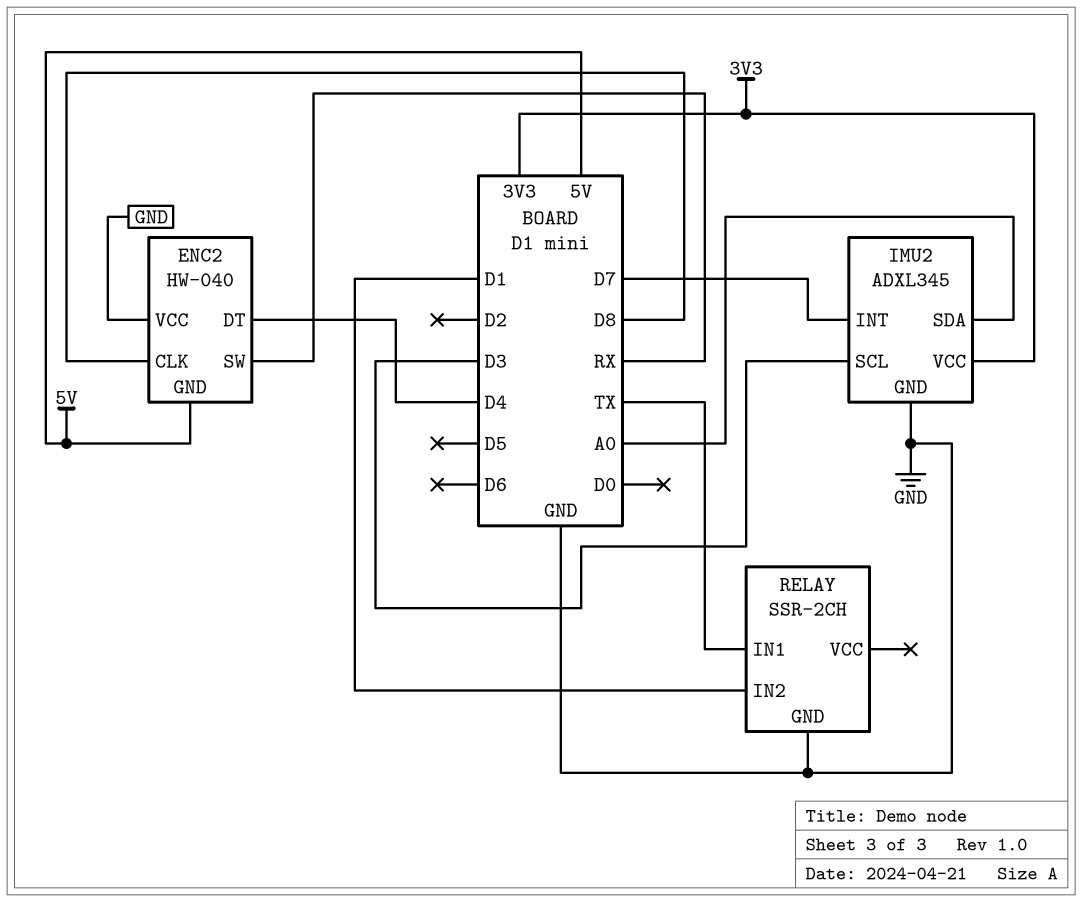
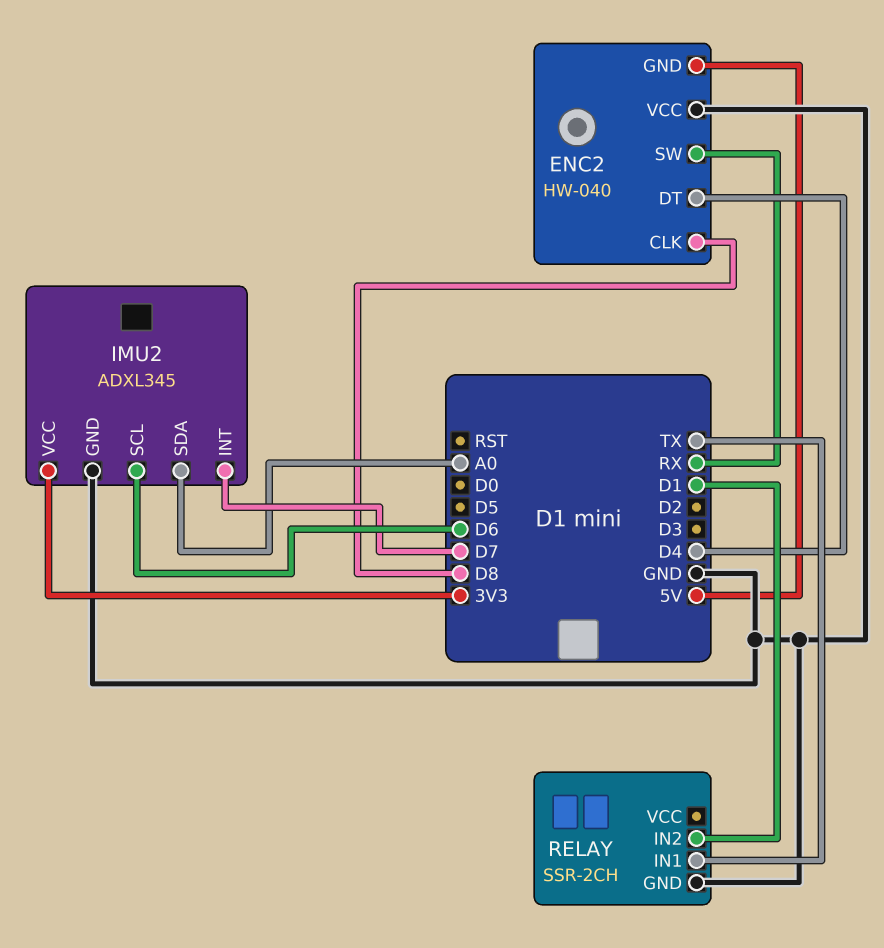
IMU2 pin SCL: D3 -> D6

